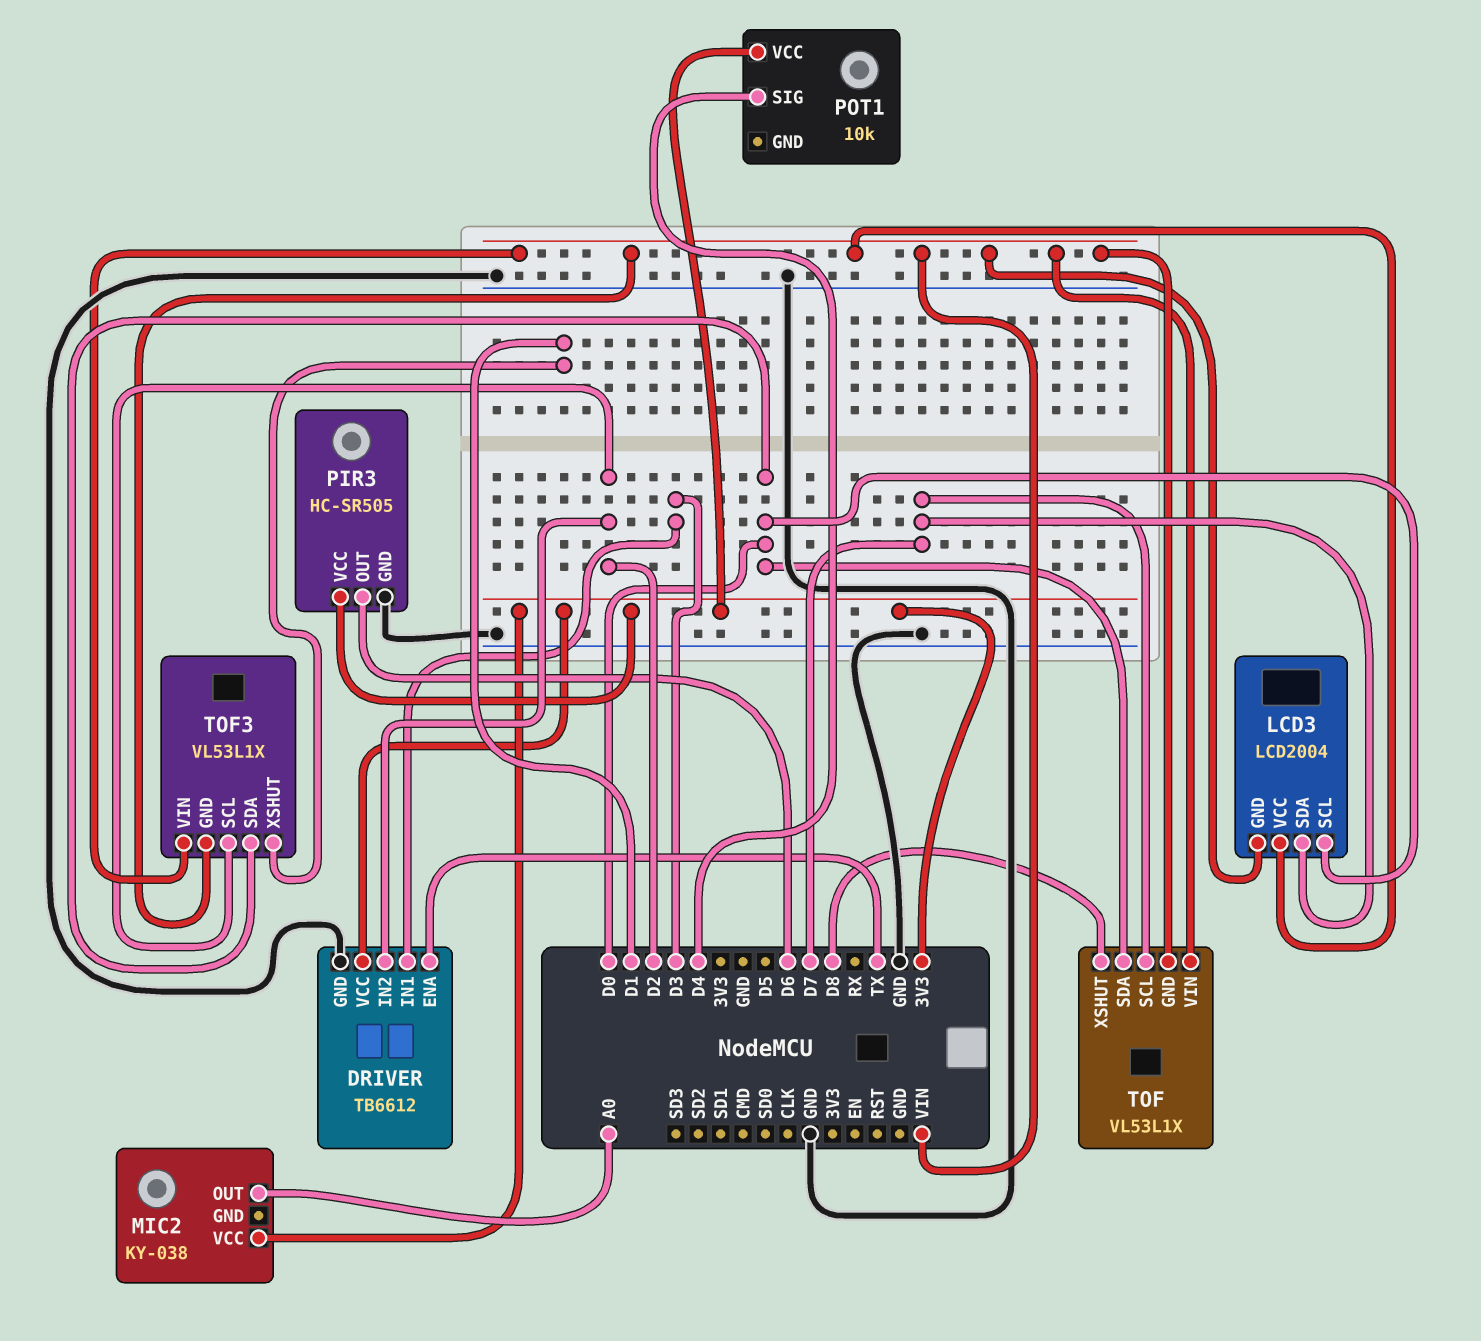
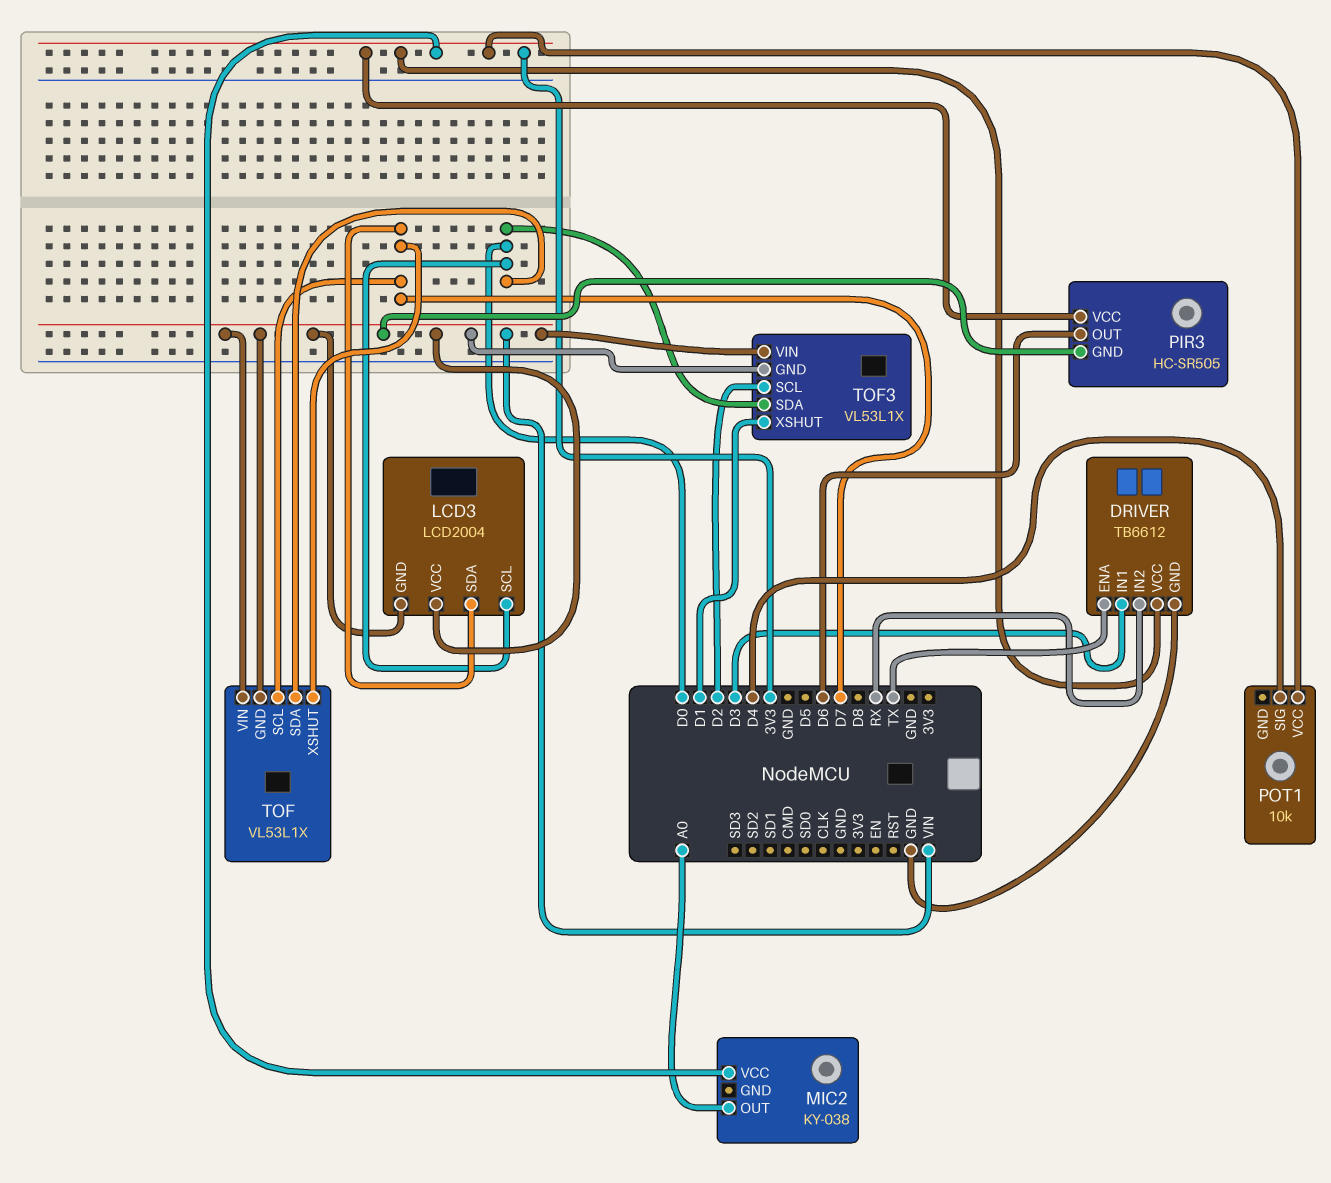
DRIVER pin IN2: D2 -> RX
PIR3 pin GND: GND -> VIN
TOF pin XSHUT: D8 -> D7

